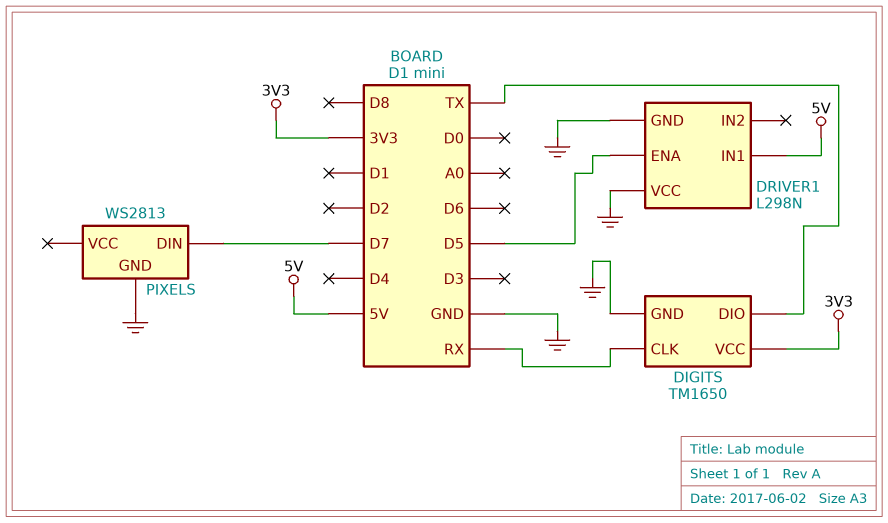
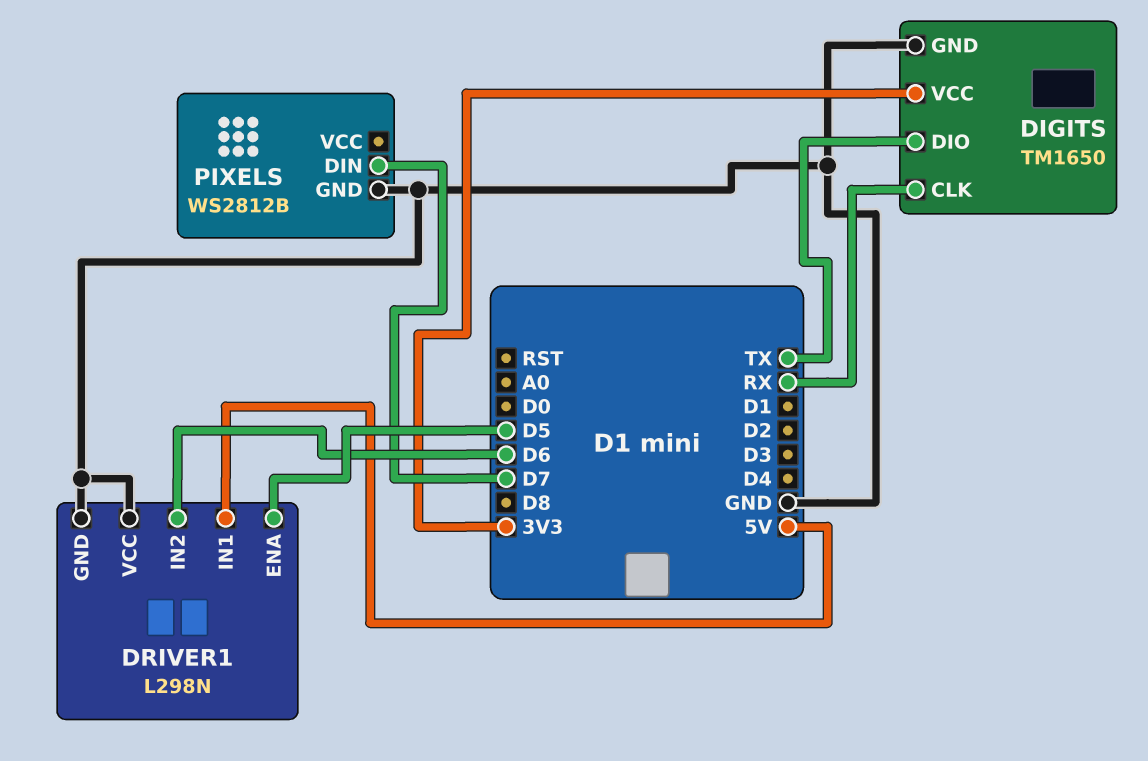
DRIVER1 pin IN2: none -> D6
PIXELS: WS2813 -> WS2812B

